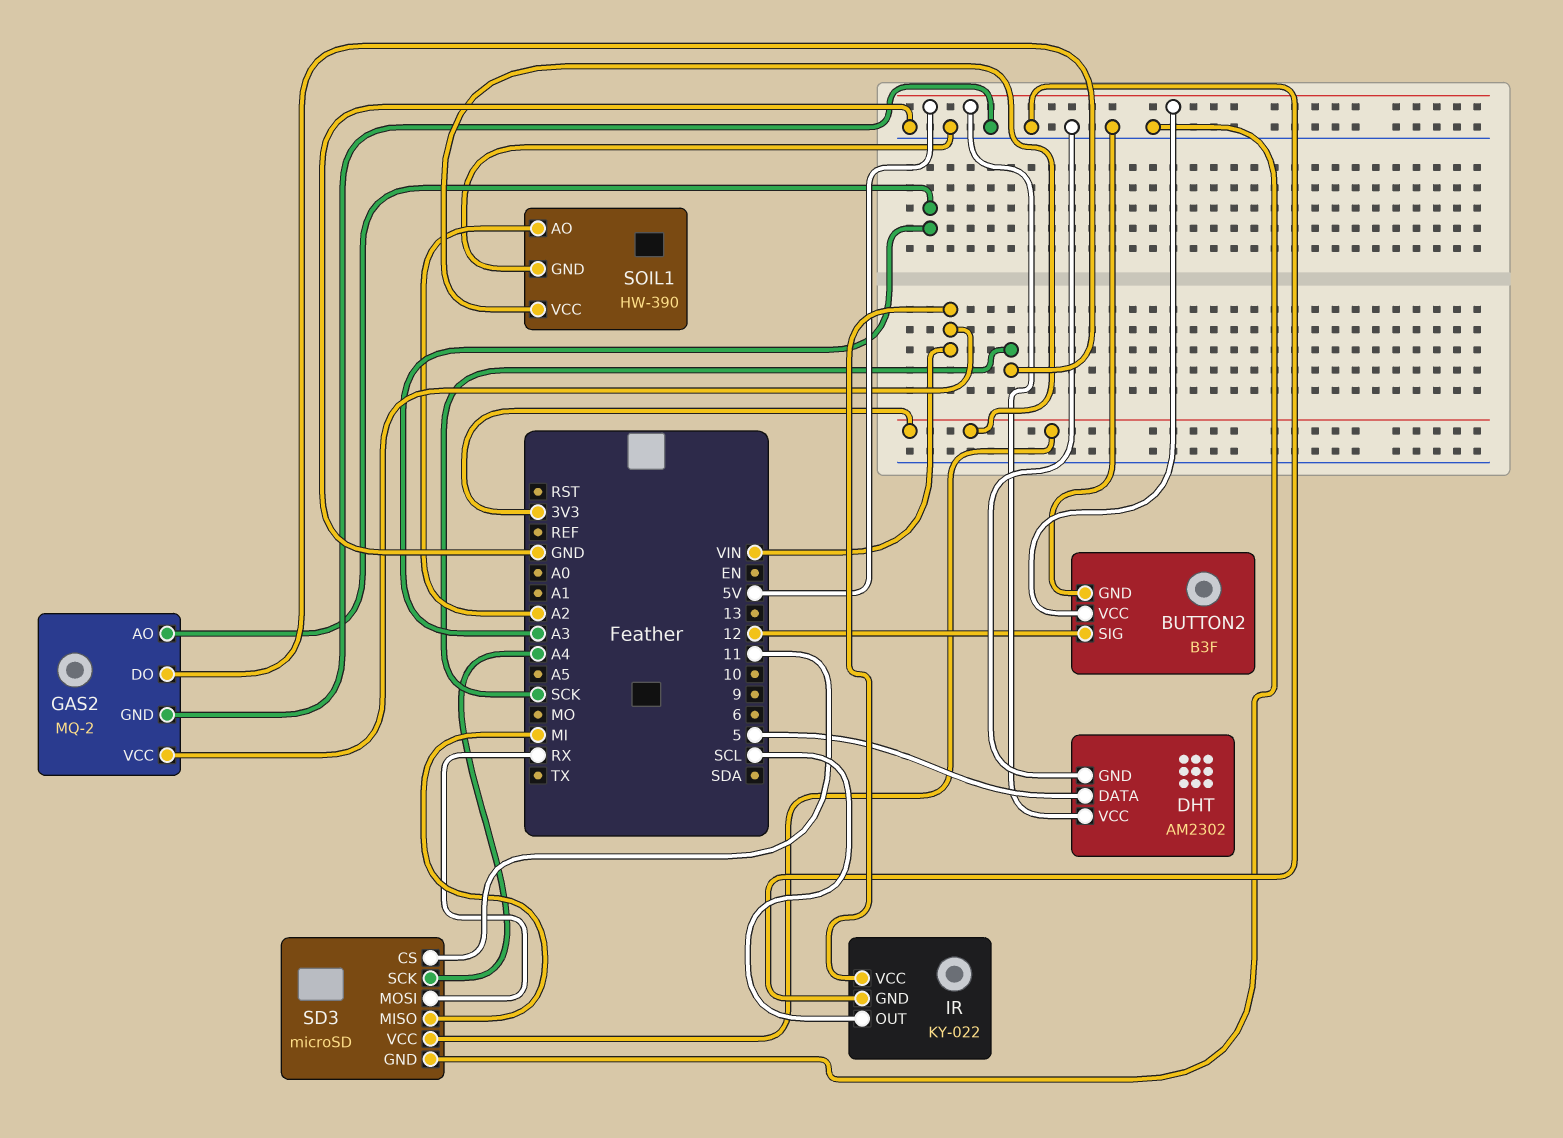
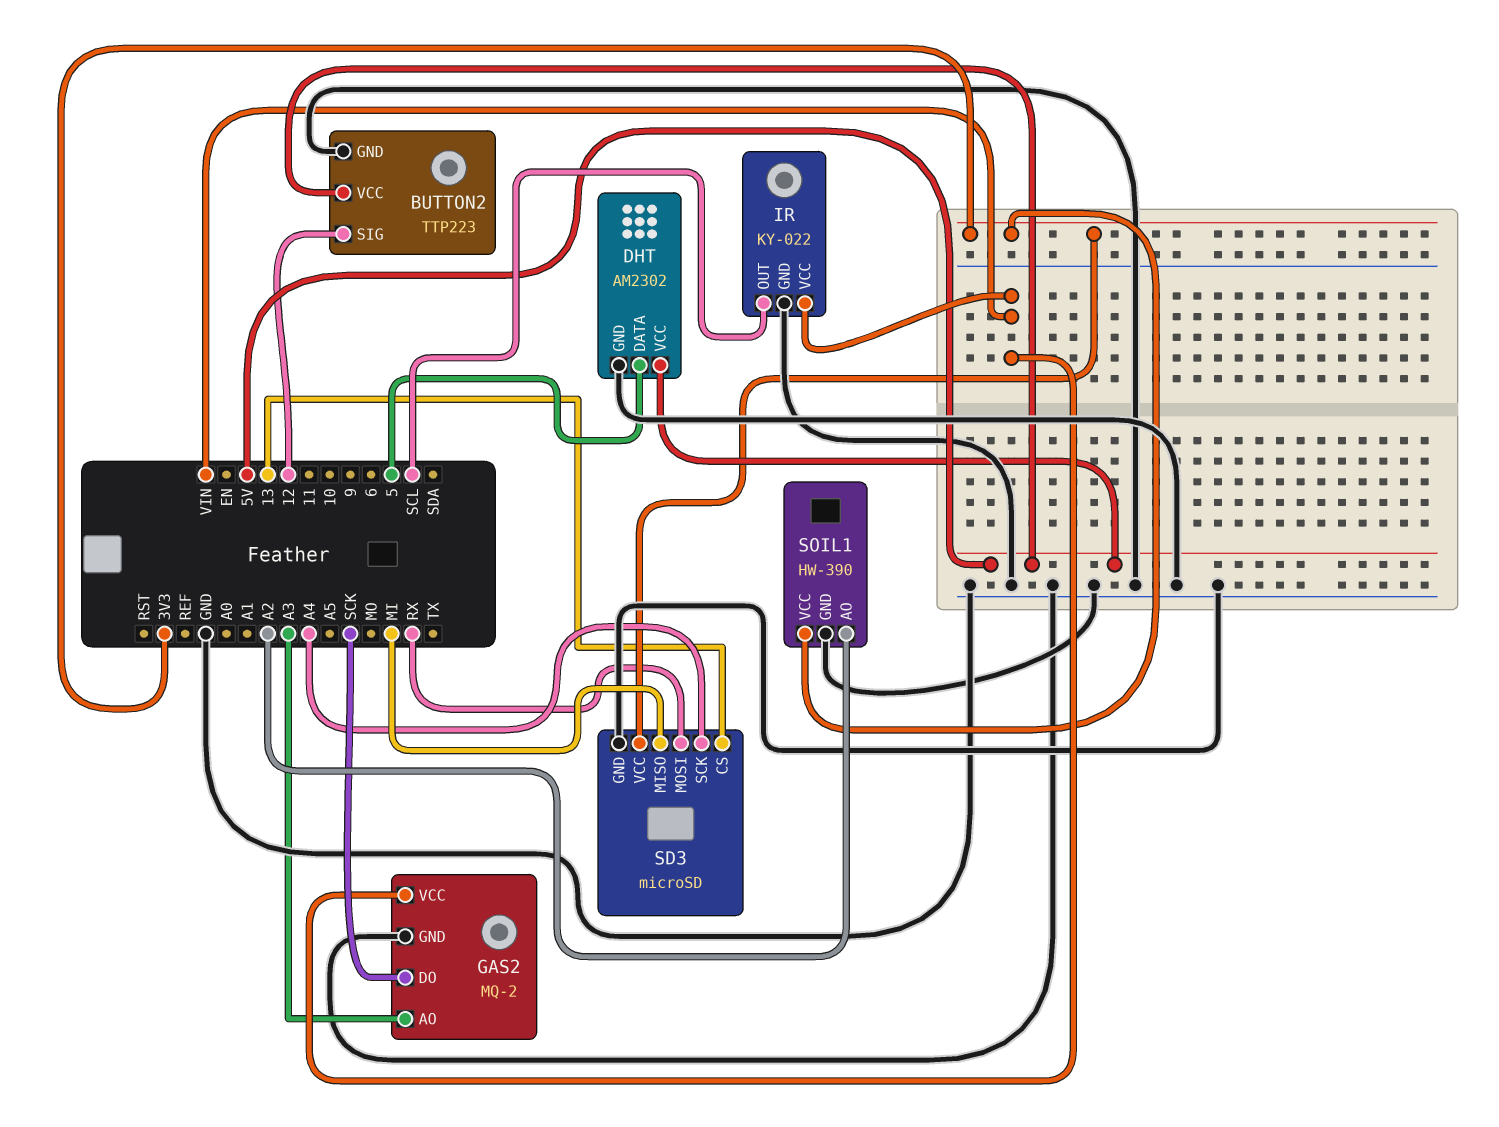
BUTTON2: B3F -> TTP223
SD3 pin CS: 11 -> 13

